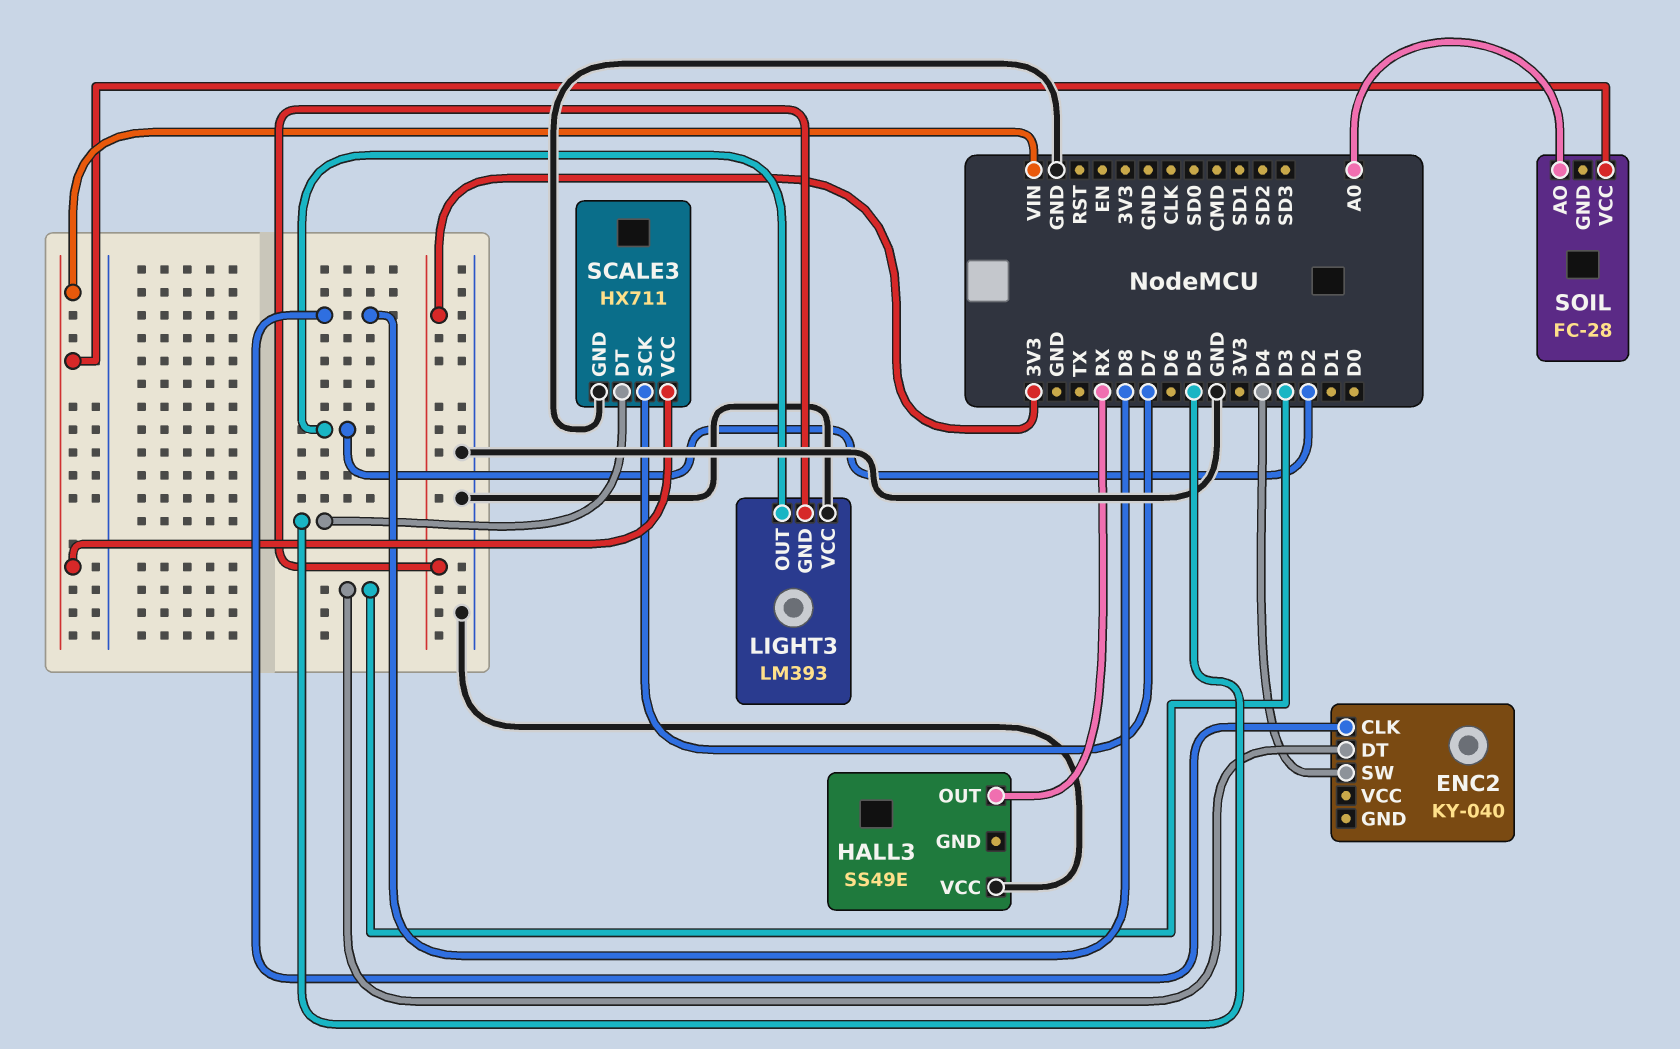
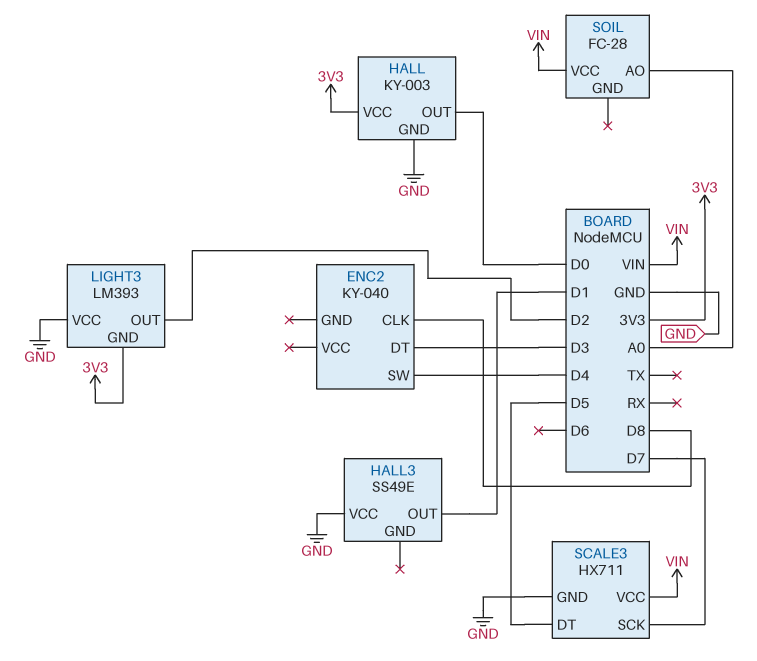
HALL: none -> KY-003
HALL pin GND: none -> GND
HALL pin OUT: none -> D0
HALL pin VCC: none -> 3V3
HALL3 pin OUT: RX -> D1

